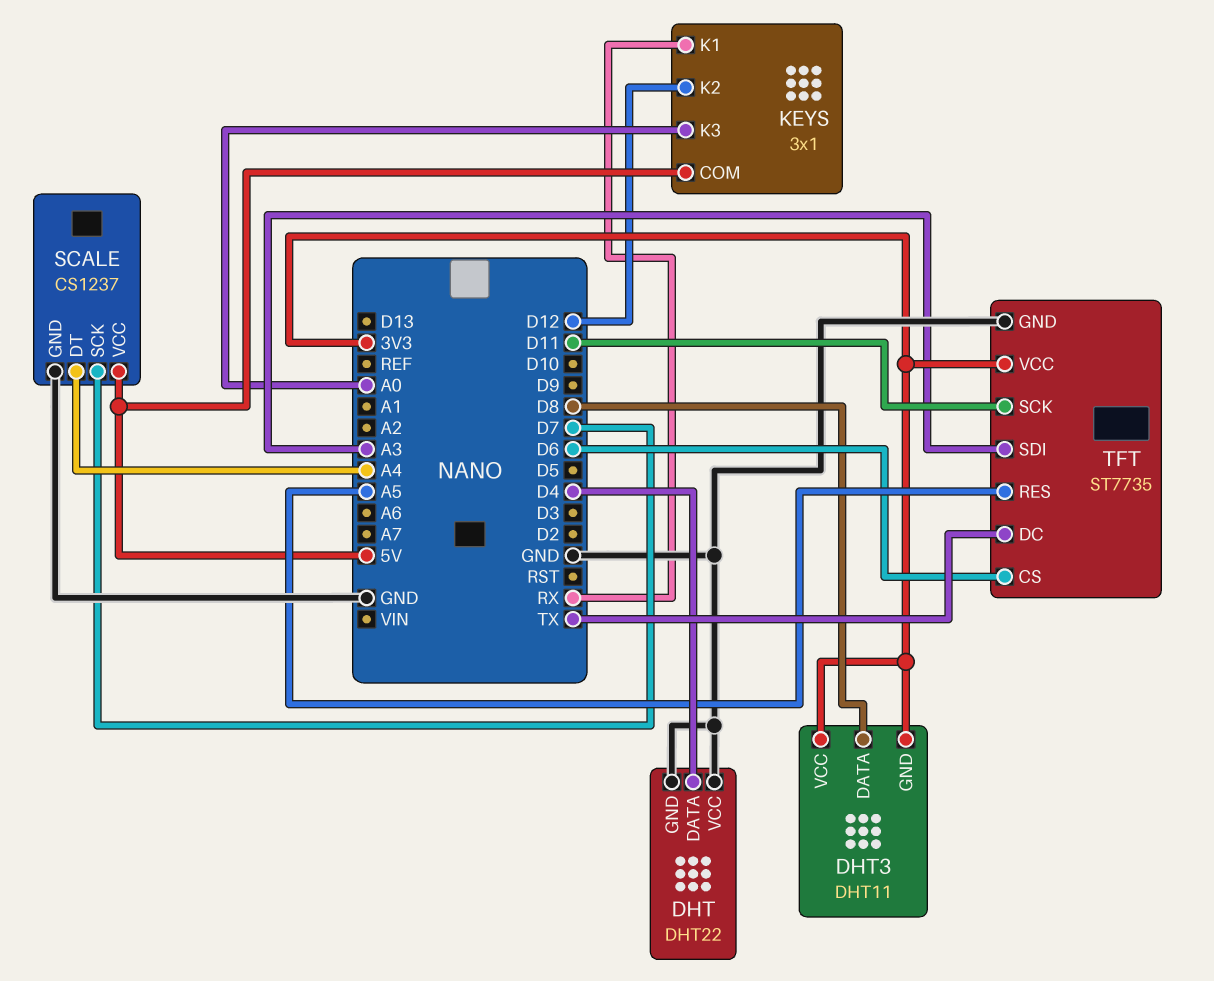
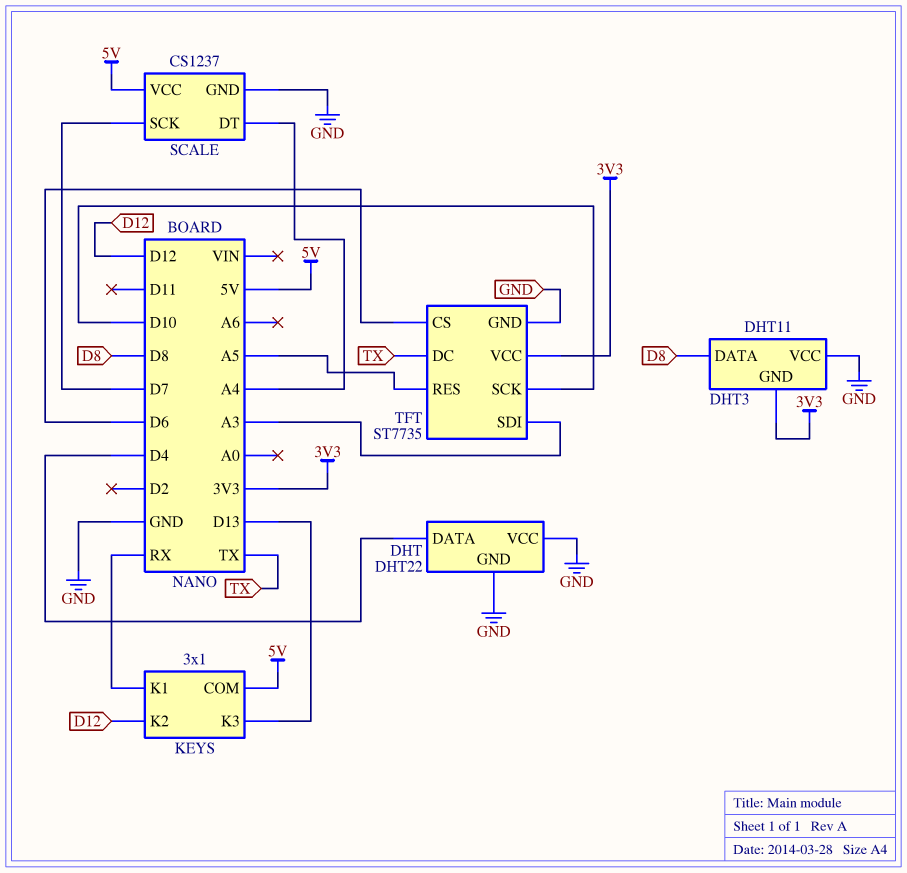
DHT3 pin VCC: 3V3 -> GND
KEYS pin K3: A0 -> D13
TFT pin SCK: D11 -> D10

